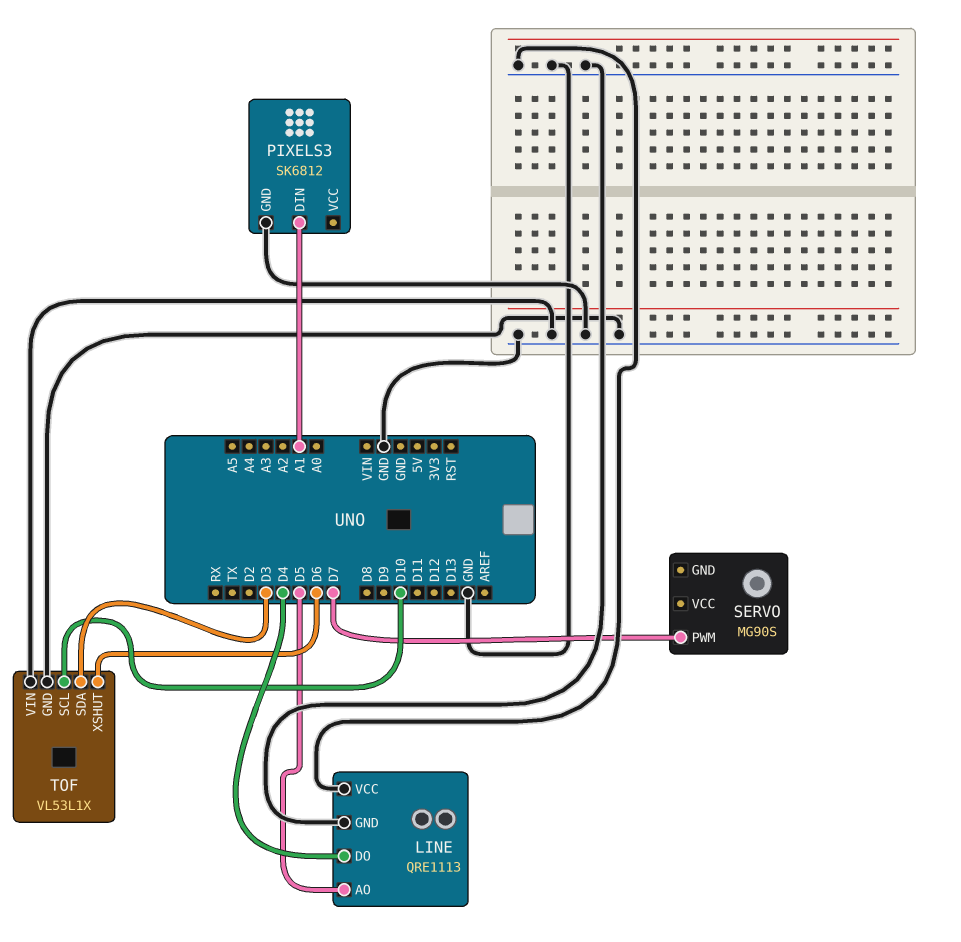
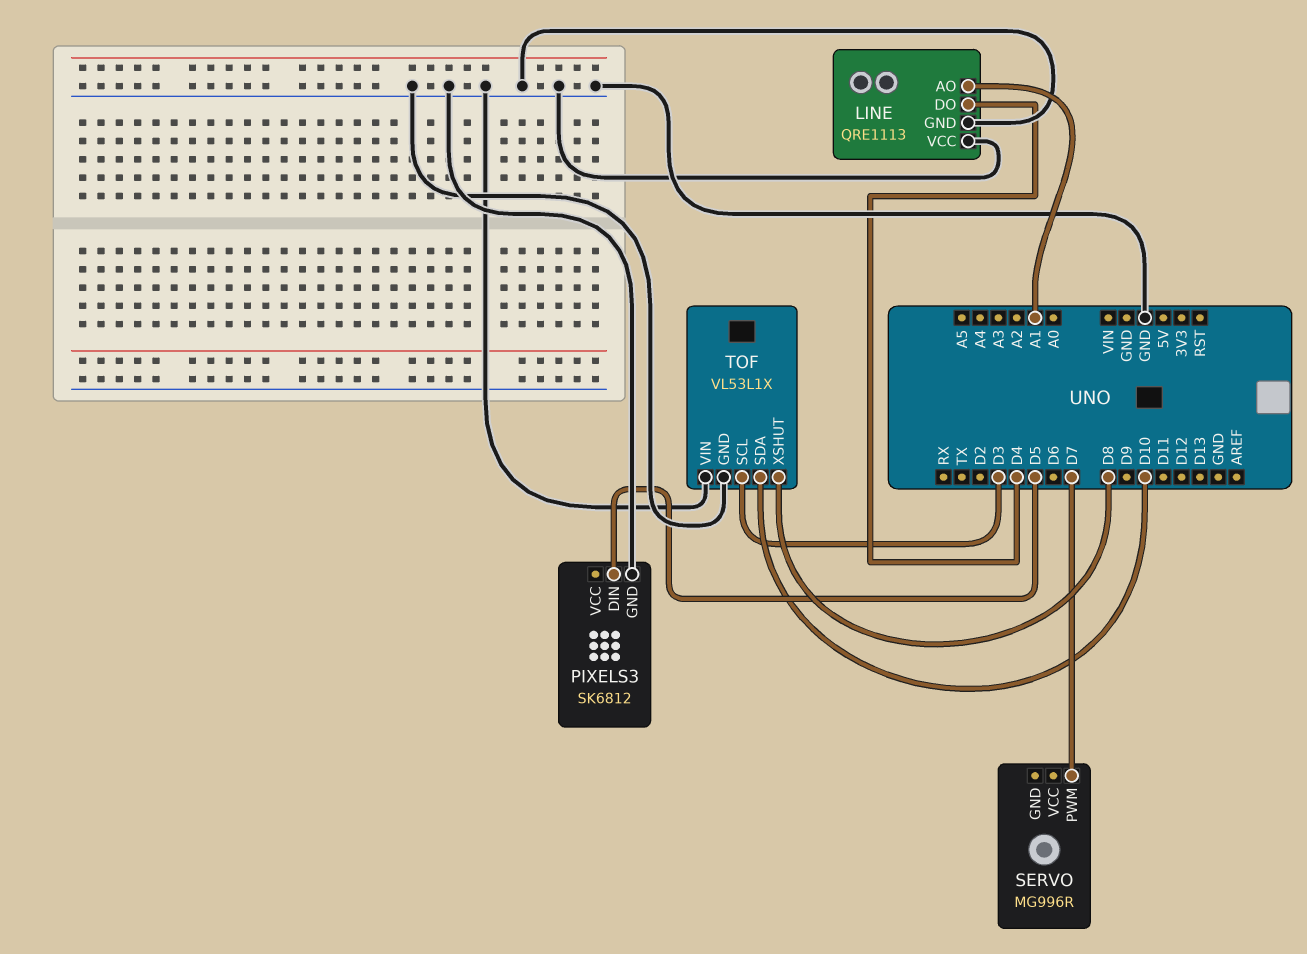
LINE pin AO: D5 -> A1
PIXELS3 pin DIN: A1 -> D5
SERVO: MG90S -> MG996R
TOF pin SCL: D10 -> D3
TOF pin SDA: D3 -> D10
TOF pin XSHUT: D6 -> D8

